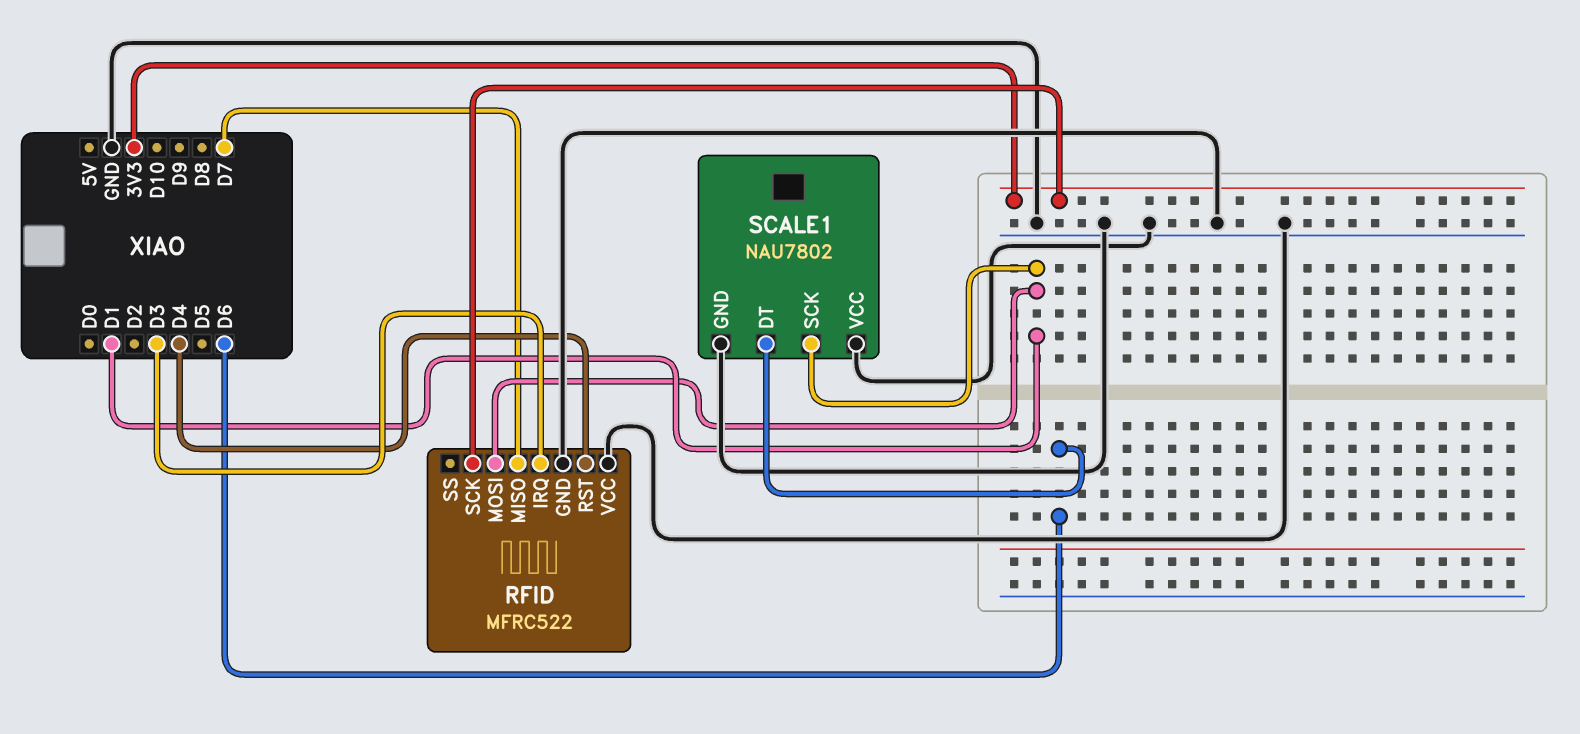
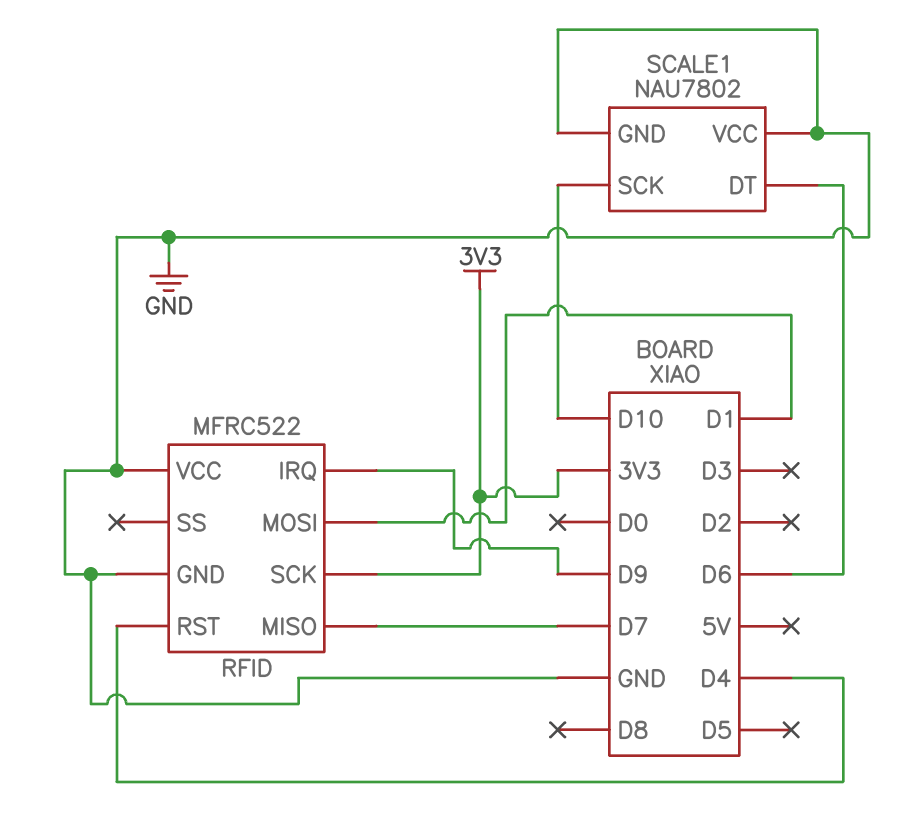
RFID pin IRQ: D3 -> D9
SCALE1 pin SCK: D1 -> D10

